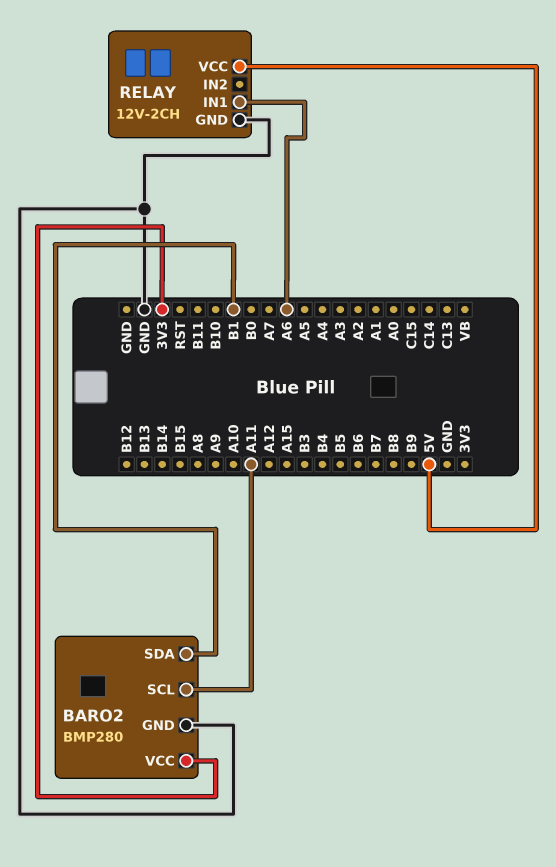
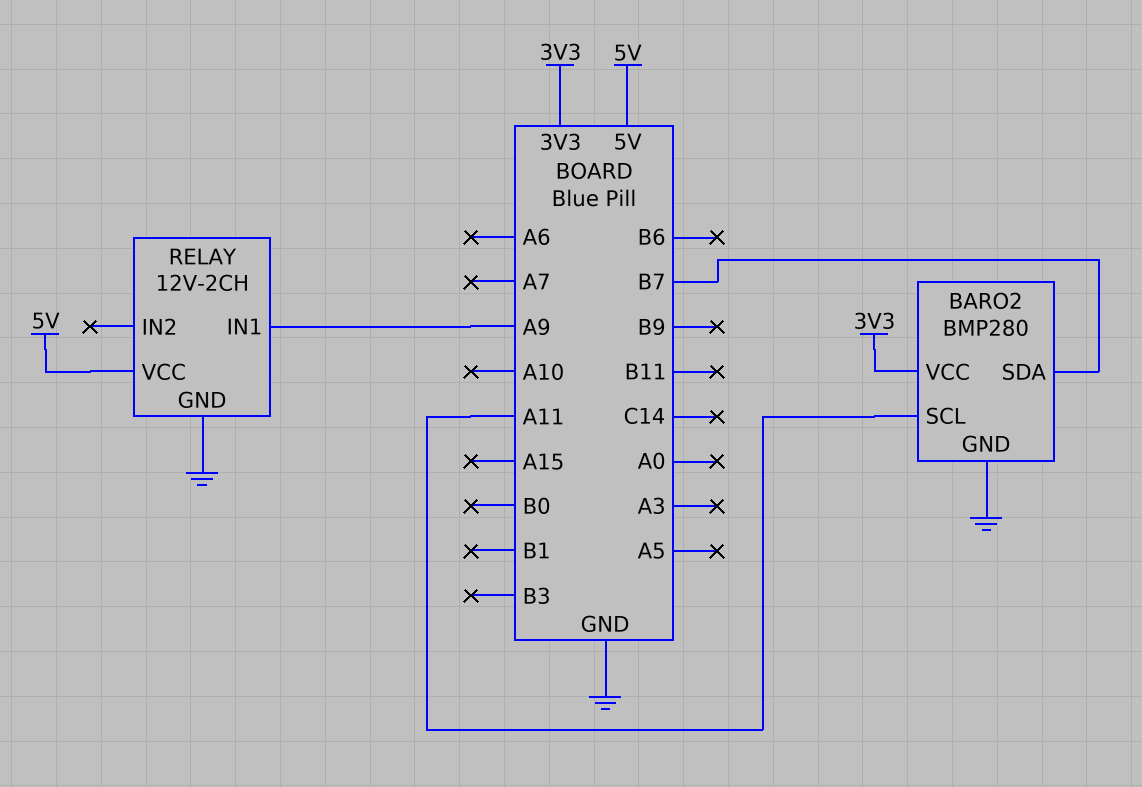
BARO2 pin SDA: B1 -> B7
RELAY pin IN1: A6 -> A9

